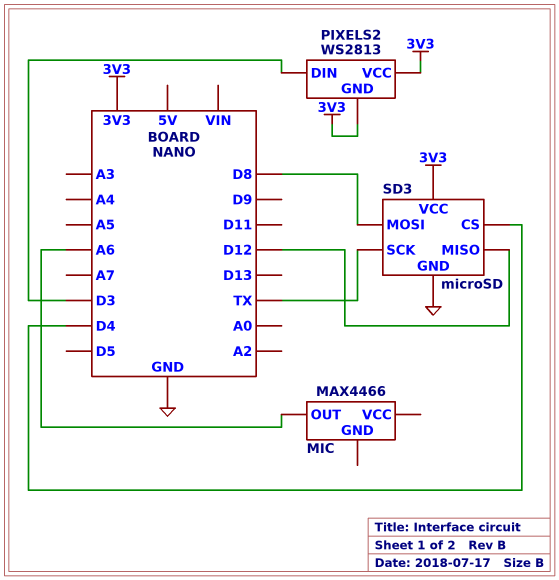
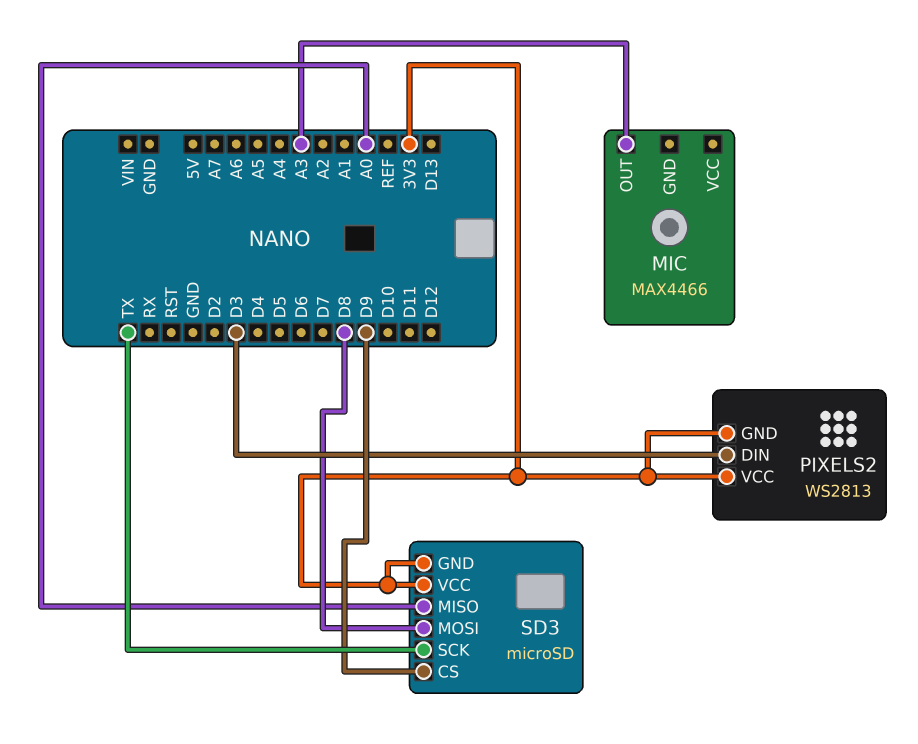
MIC pin OUT: A6 -> A3
SD3 pin CS: D4 -> D9
SD3 pin GND: GND -> 3V3
SD3 pin MISO: D12 -> A0

